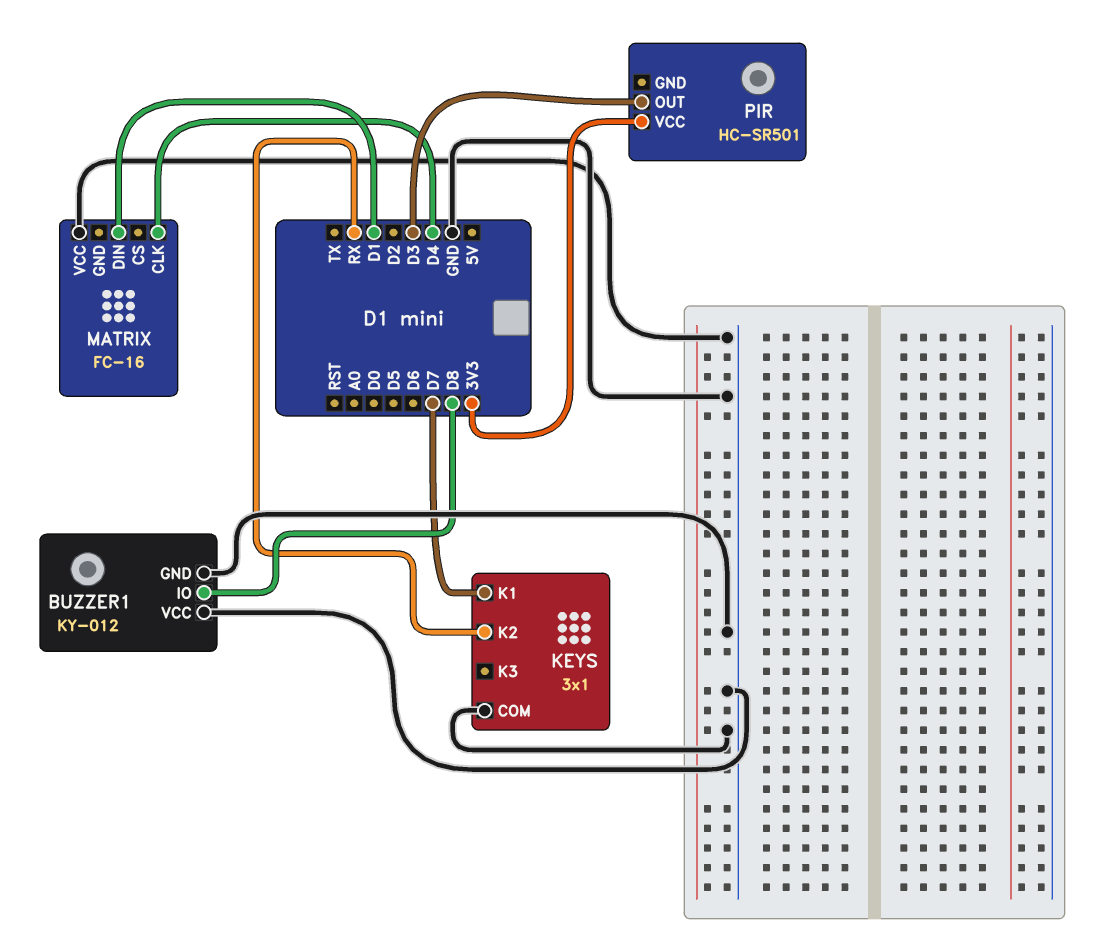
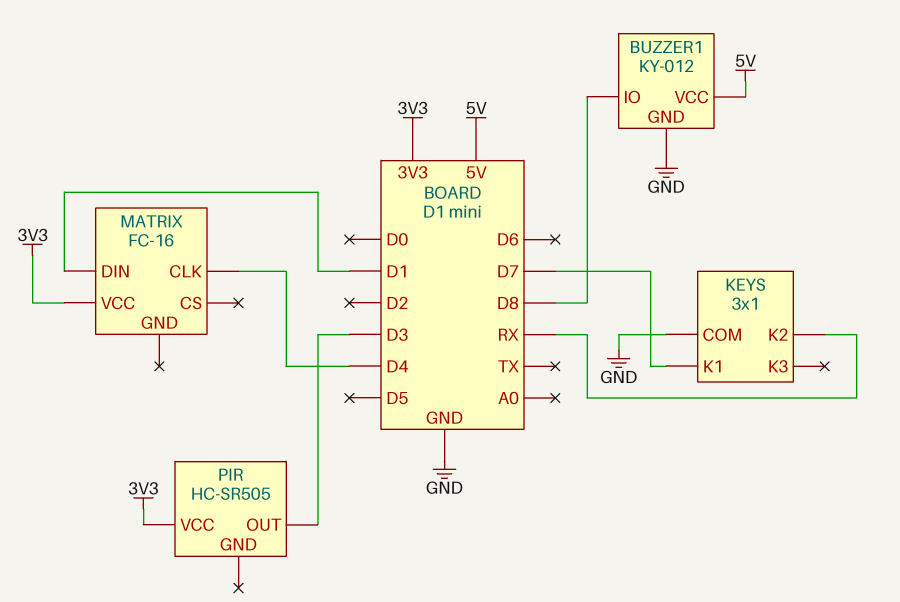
BUZZER1 pin VCC: GND -> 5V
MATRIX pin VCC: GND -> 3V3
PIR: HC-SR501 -> HC-SR505

